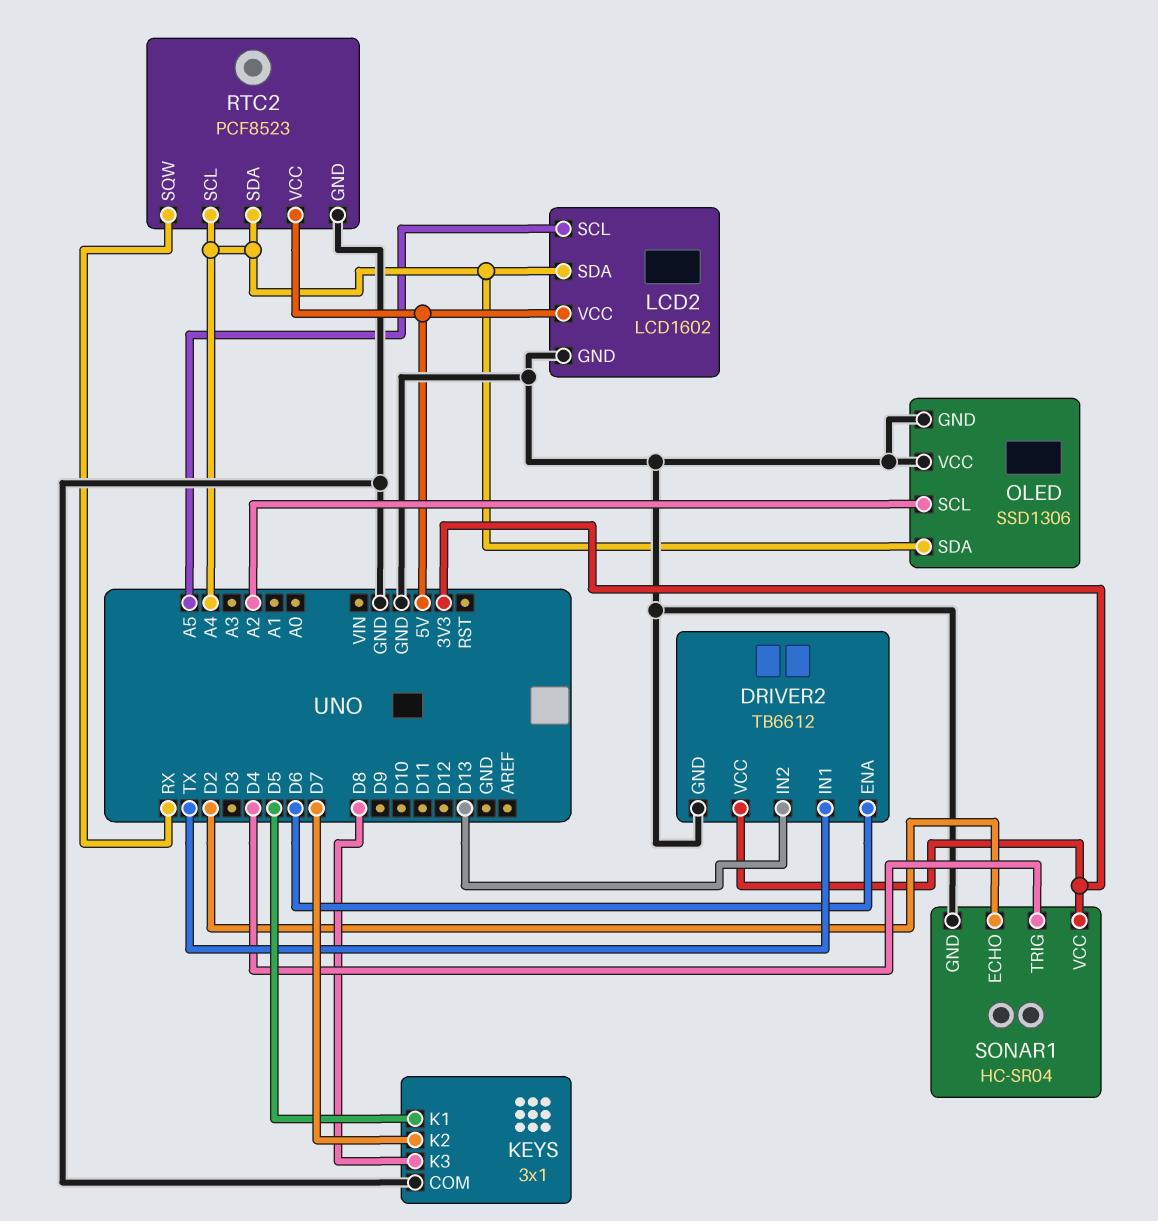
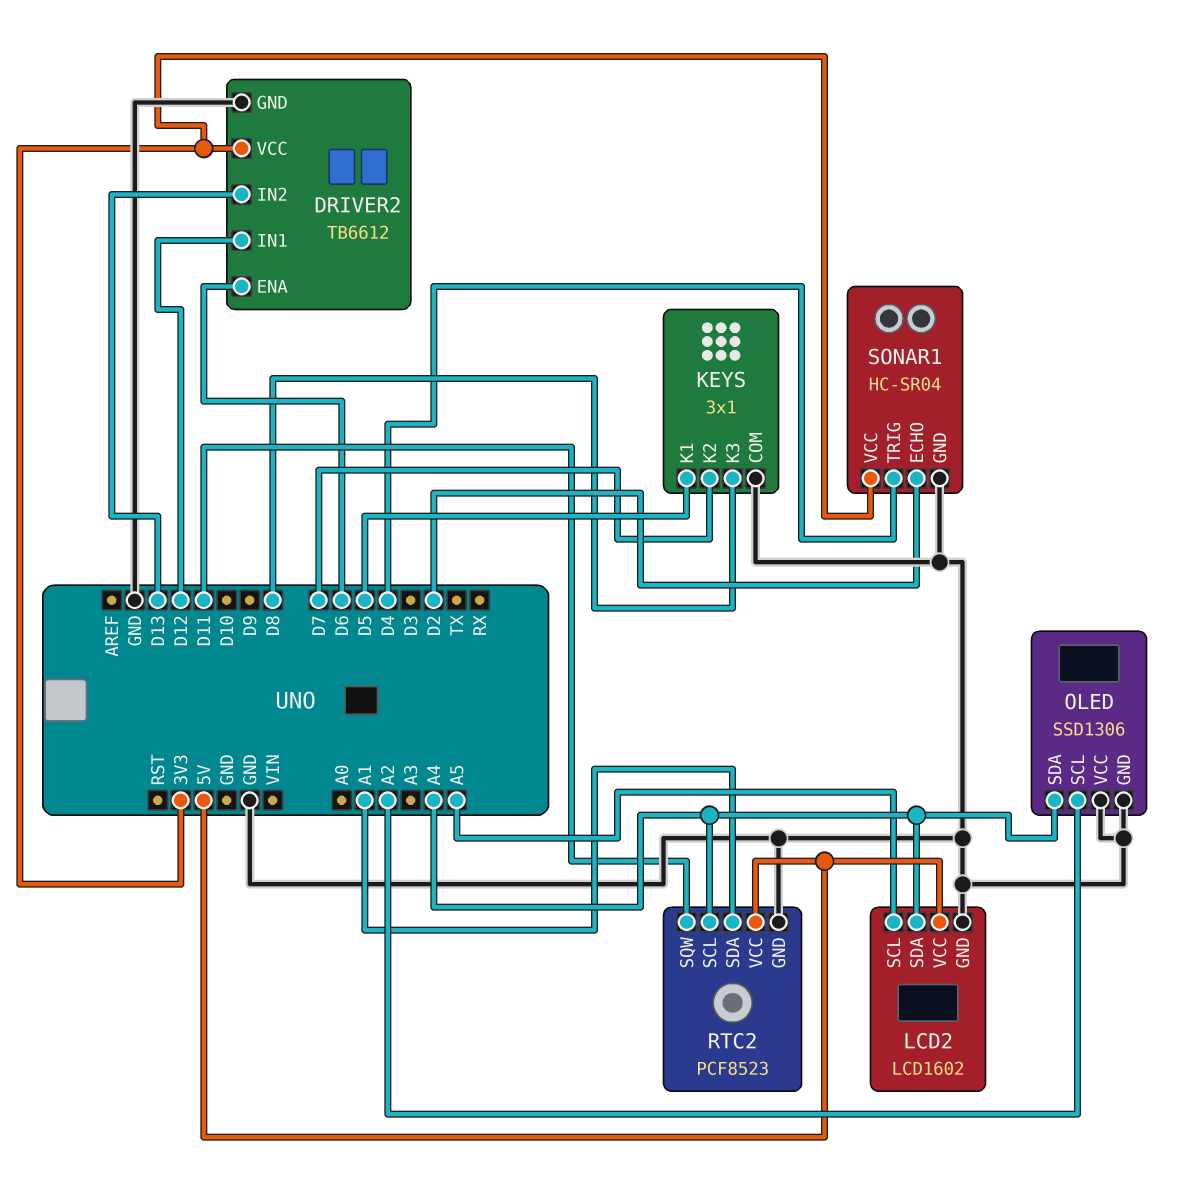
DRIVER2 pin IN1: TX -> D12
RTC2 pin SDA: A4 -> A1
RTC2 pin SQW: RX -> D11

